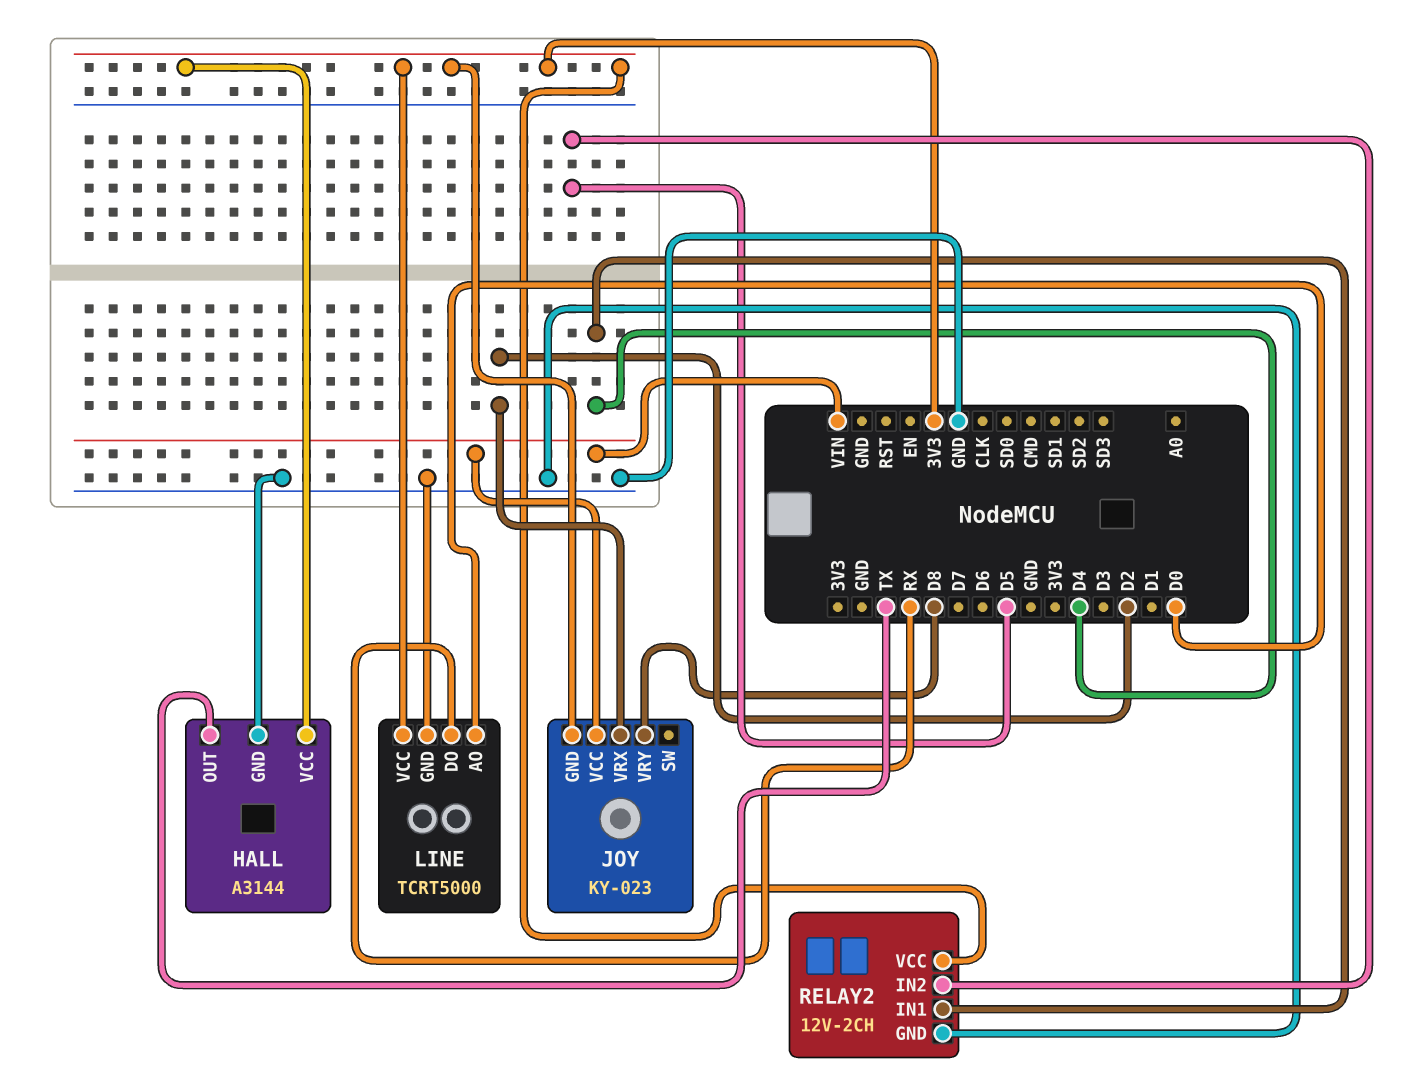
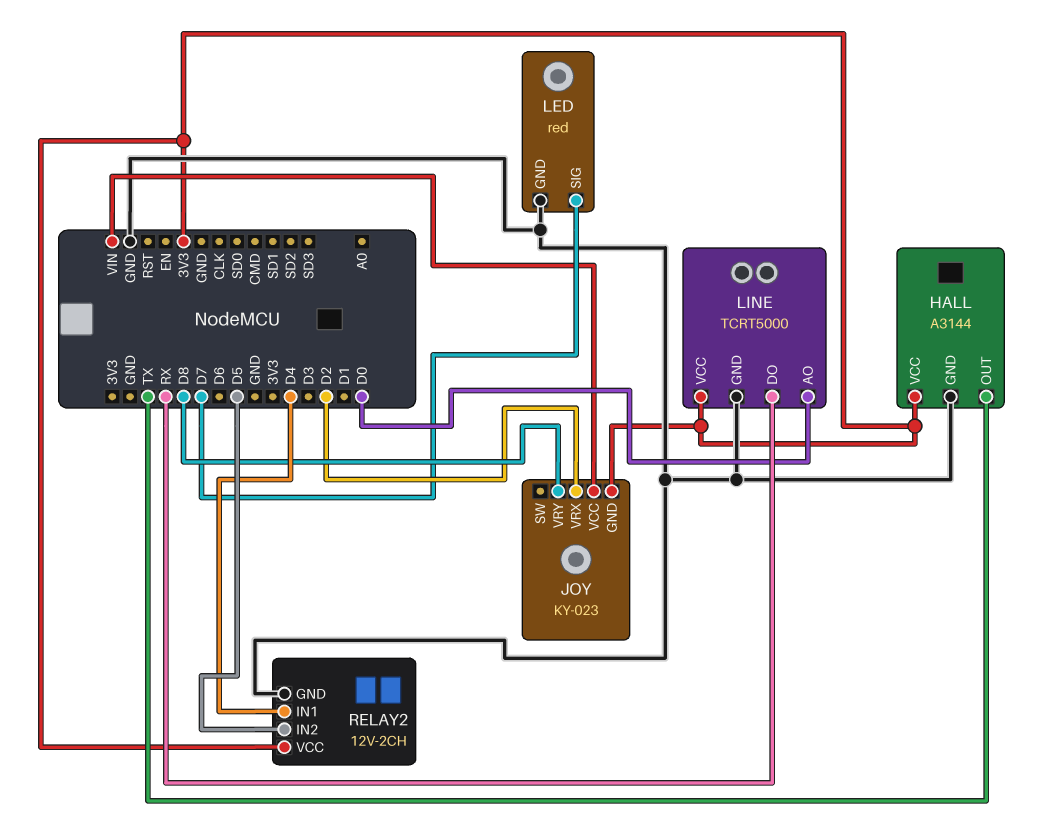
LED: none -> red
LED pin GND: none -> GND
LED pin SIG: none -> D7

